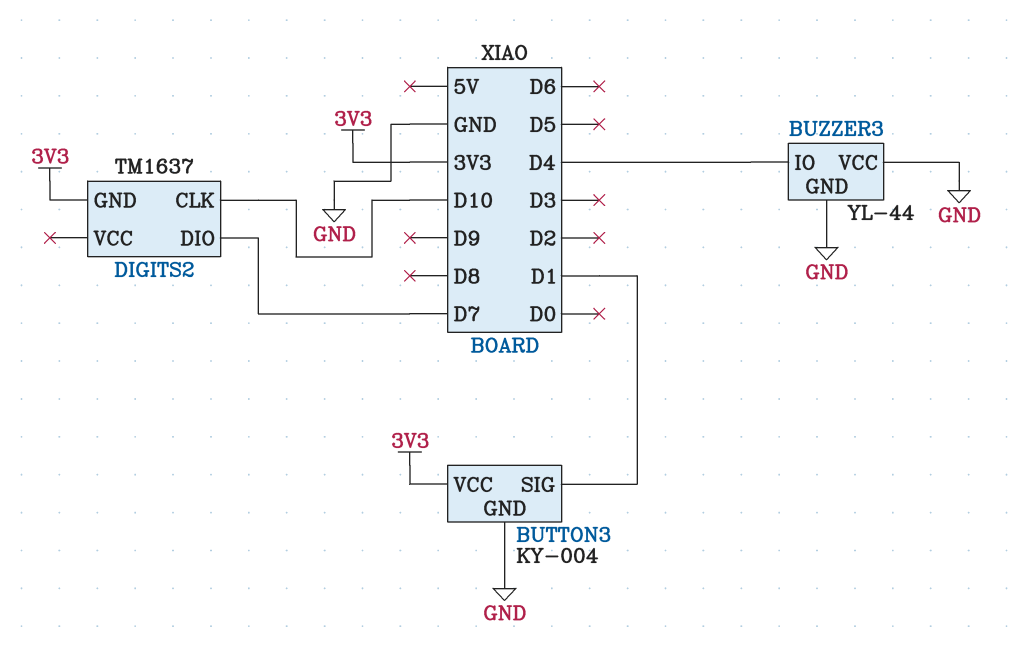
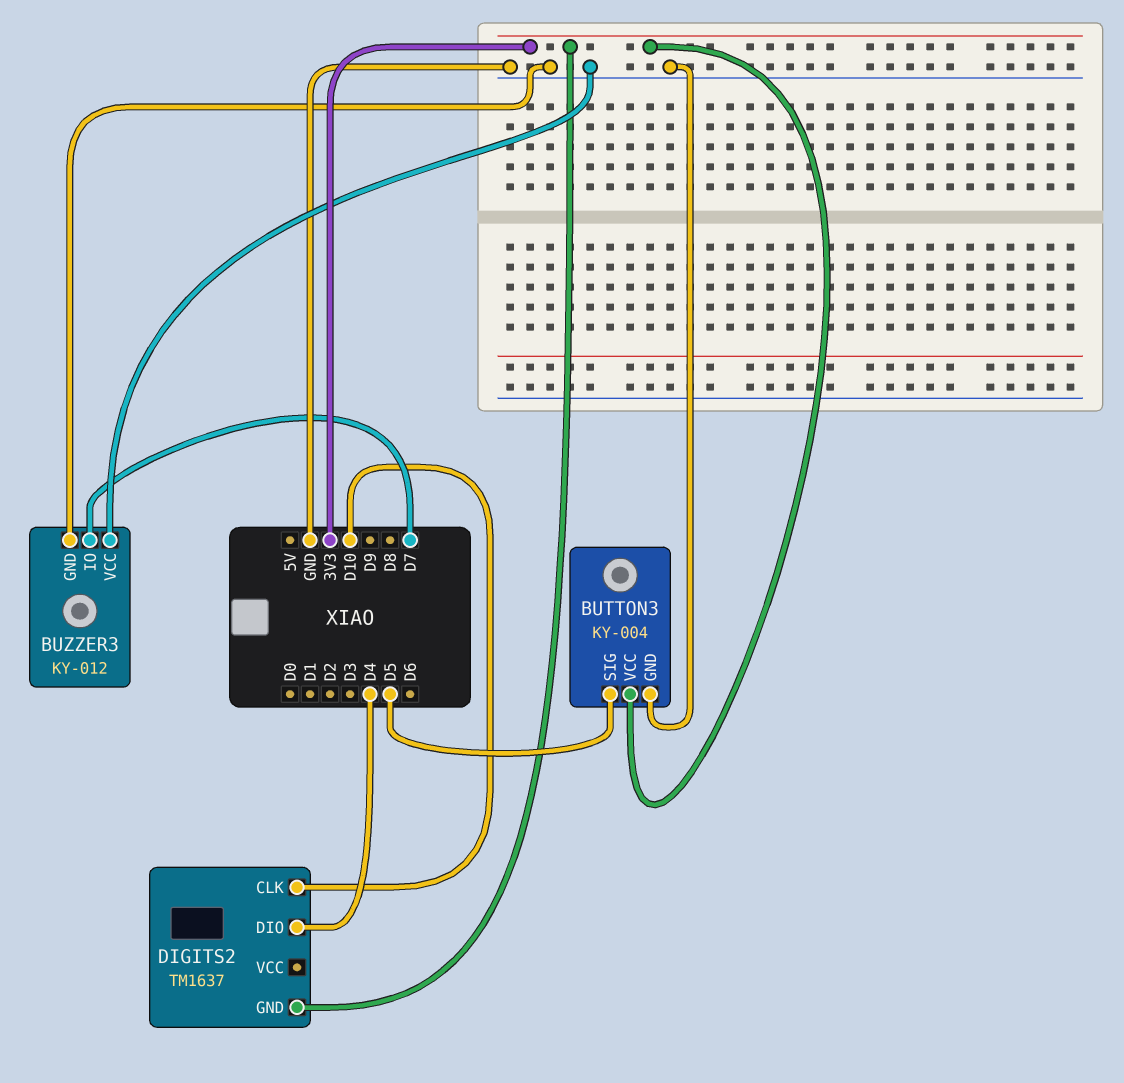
BUTTON3 pin SIG: D1 -> D5
BUZZER3: YL-44 -> KY-012
BUZZER3 pin IO: D4 -> D7
DIGITS2 pin DIO: D7 -> D4

